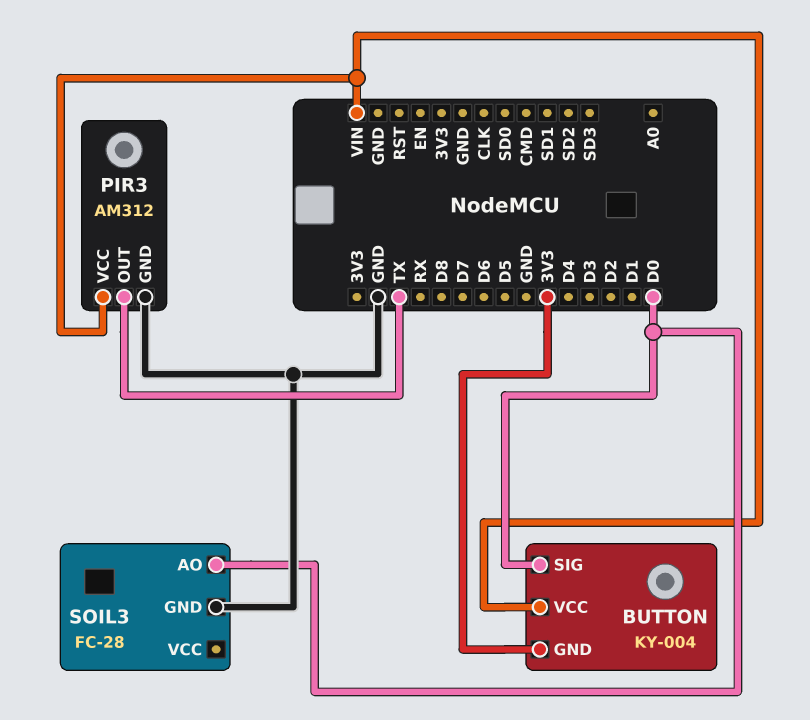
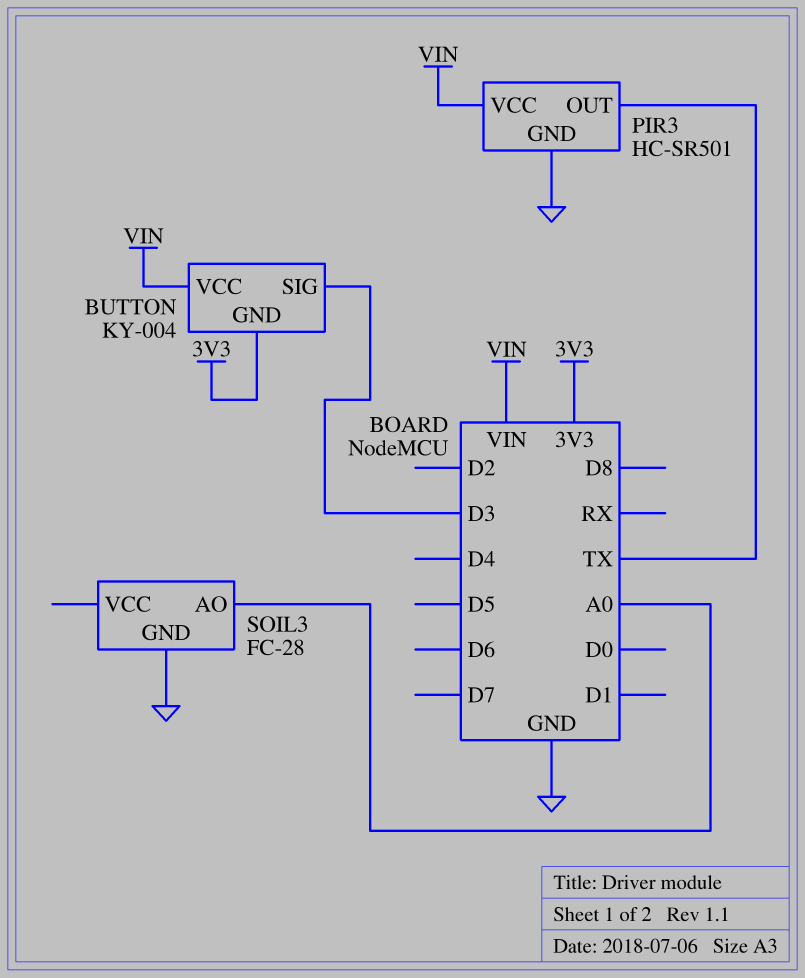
BUTTON pin SIG: D0 -> D3
PIR3: AM312 -> HC-SR501
SOIL3 pin AO: D0 -> A0

